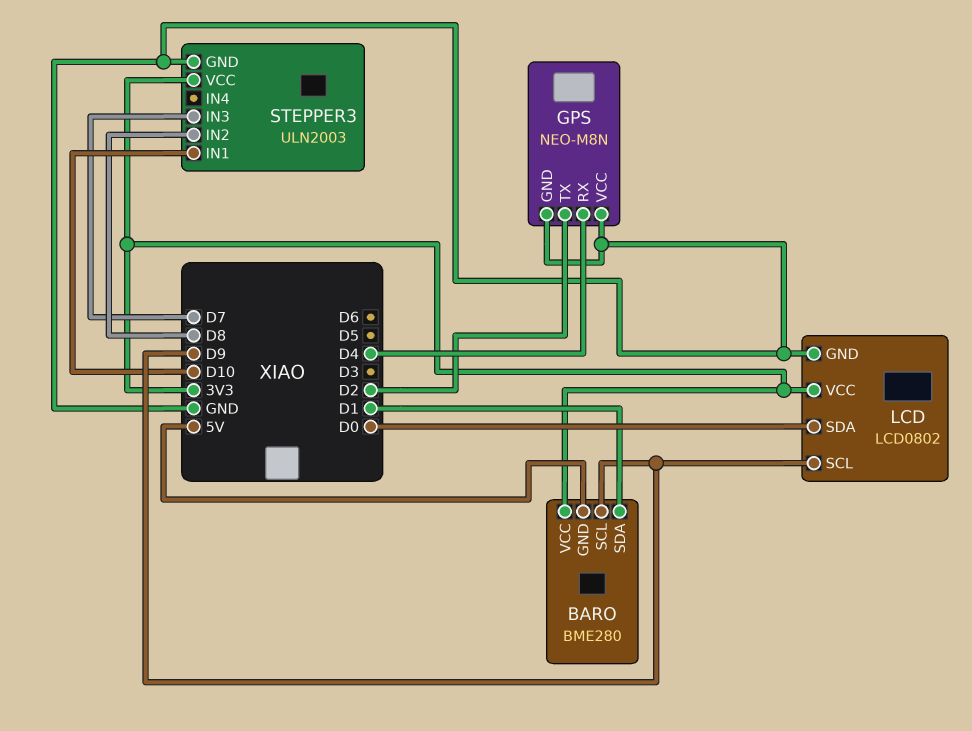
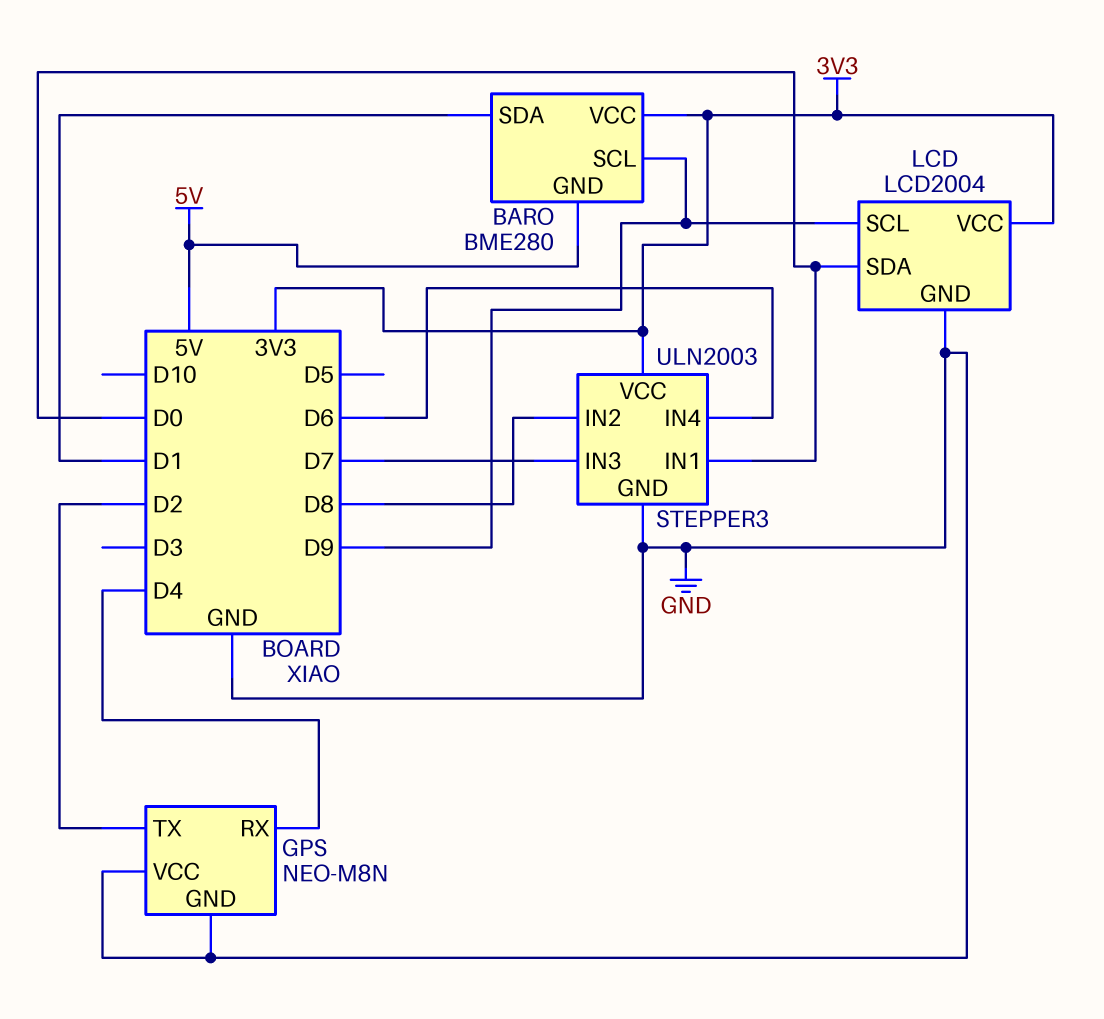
LCD: LCD0802 -> LCD2004
STEPPER3 pin IN1: D10 -> D0
STEPPER3 pin IN4: none -> D6

